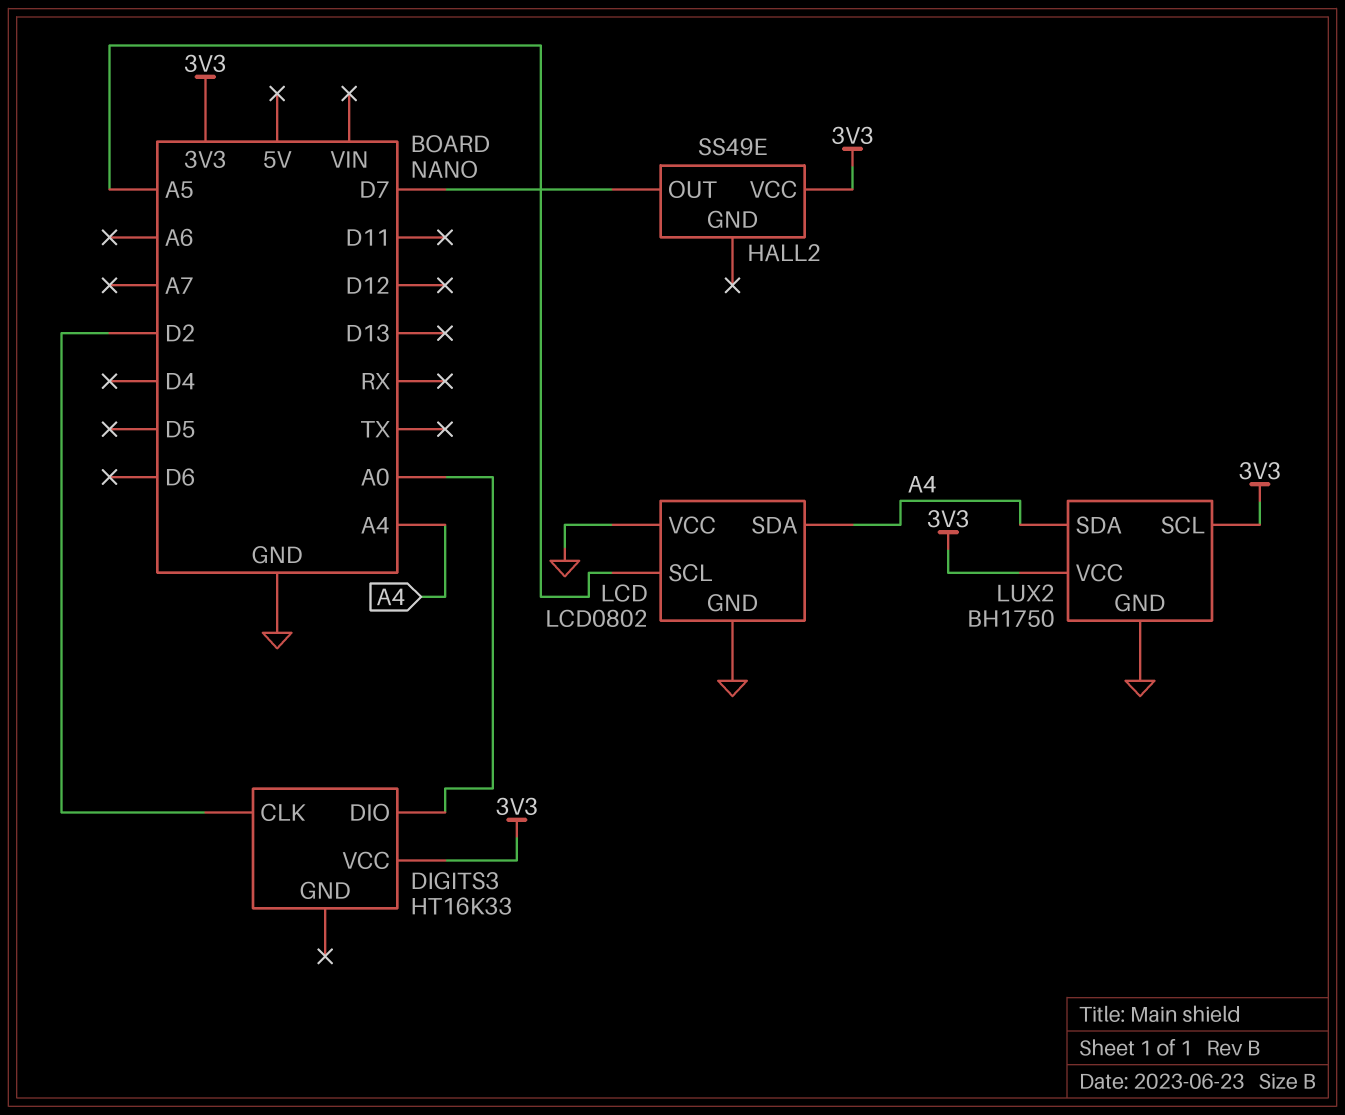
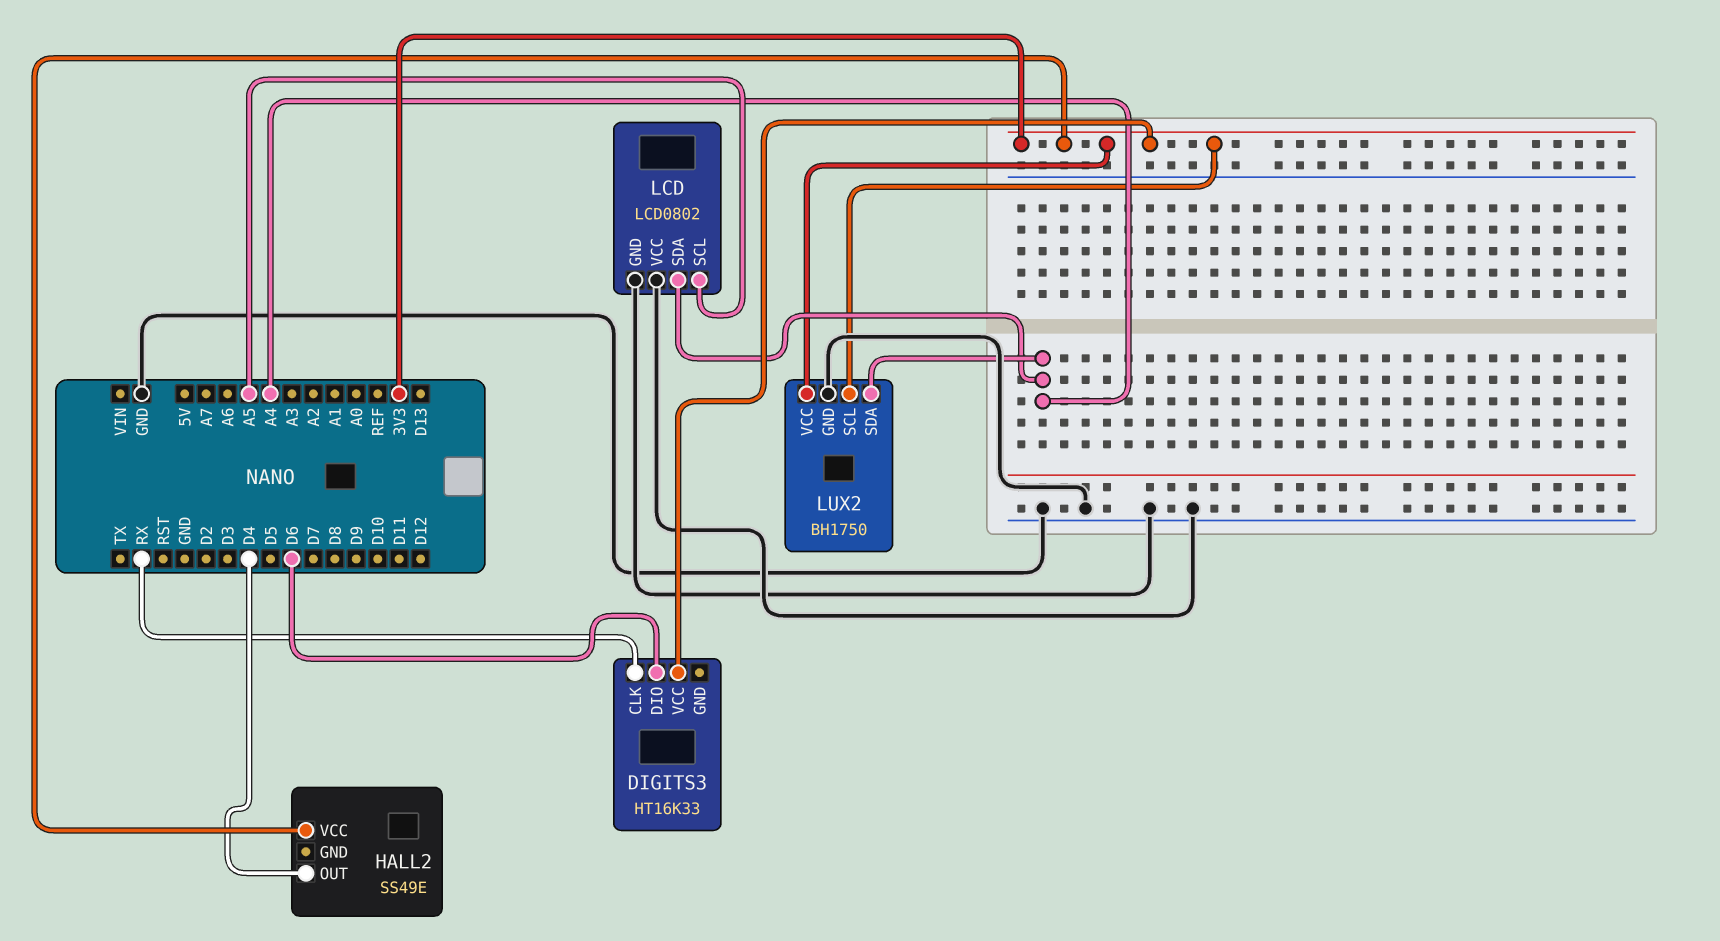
DIGITS3 pin CLK: D2 -> RX
DIGITS3 pin DIO: A0 -> D6
HALL2 pin OUT: D7 -> D4

